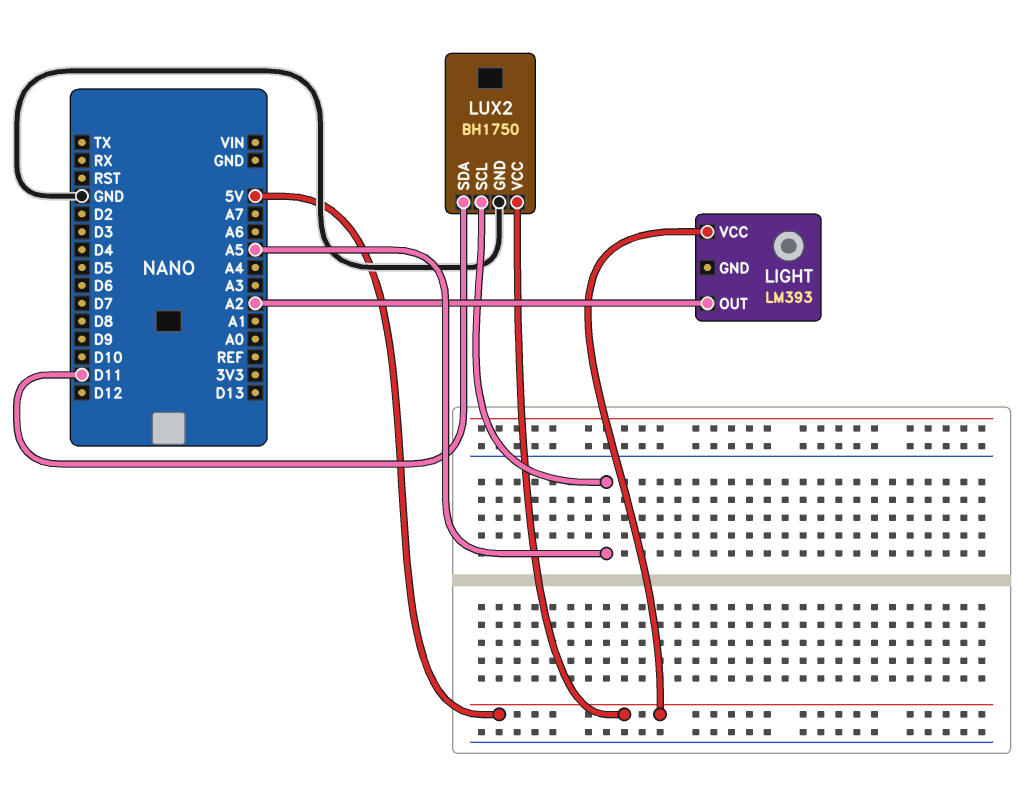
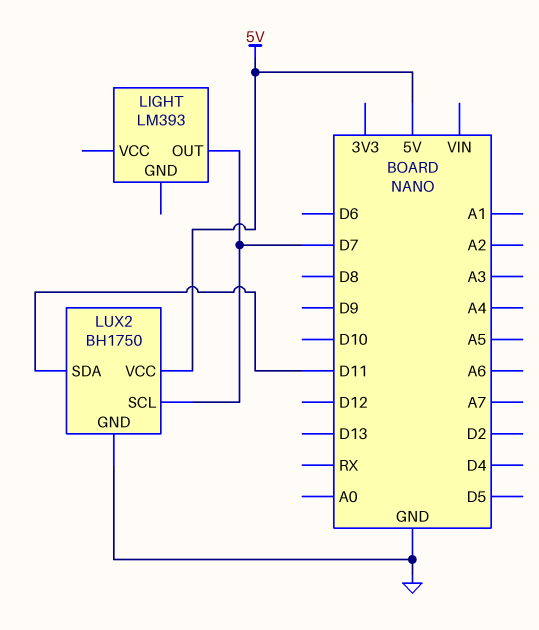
LIGHT pin OUT: A2 -> D7
LIGHT pin VCC: 5V -> none
LUX2 pin SCL: A5 -> D7

